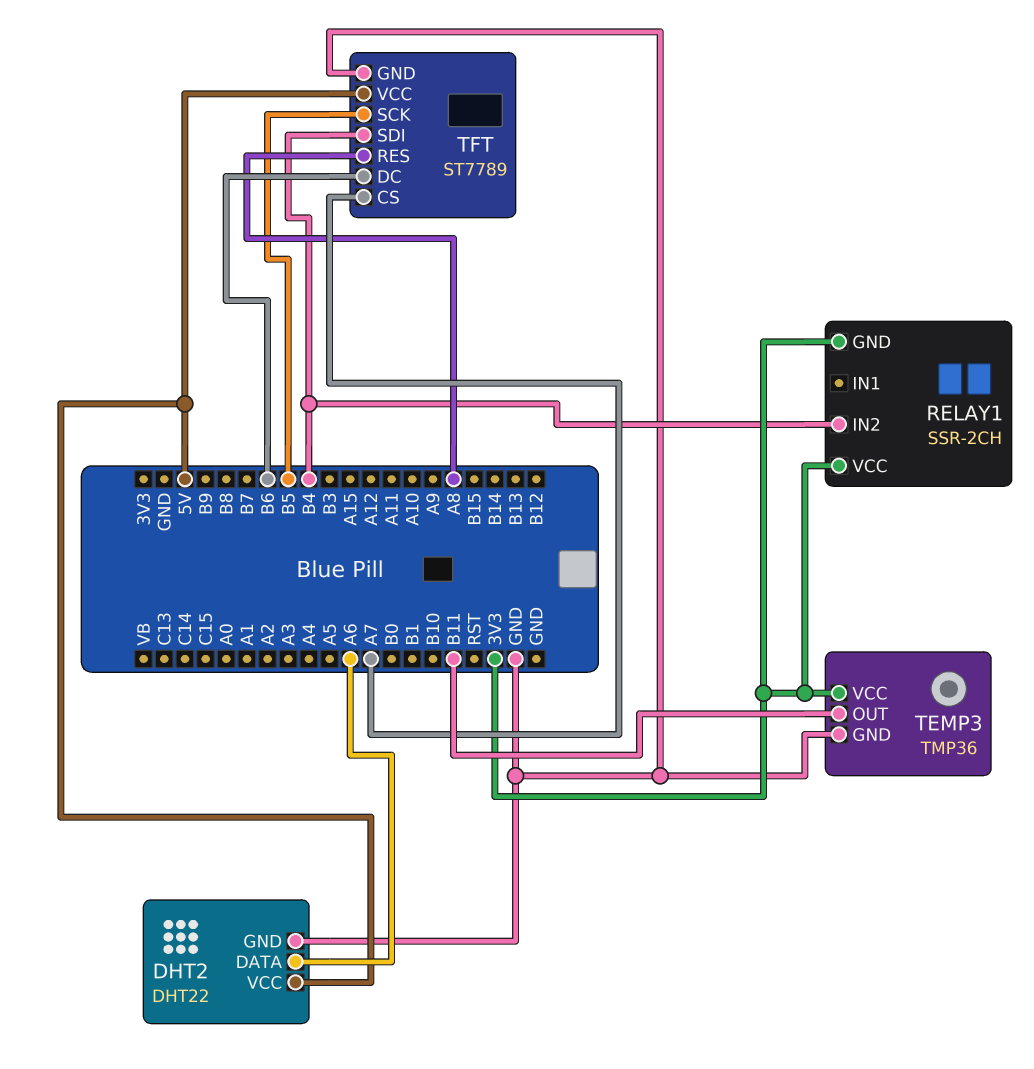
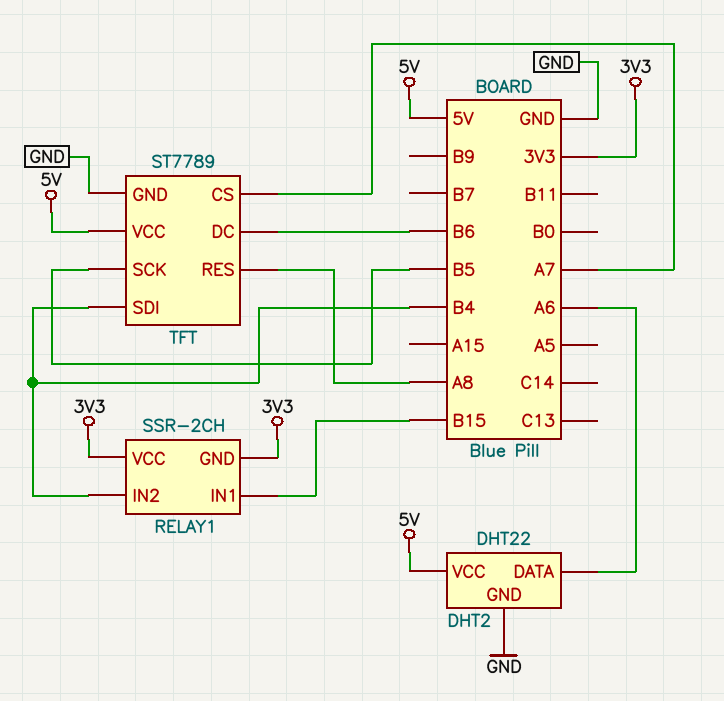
RELAY1 pin IN1: none -> B15
TEMP3: TMP36 -> none
TEMP3 pin GND: GND -> none
TEMP3 pin OUT: B11 -> none
TEMP3 pin VCC: 3V3 -> none

